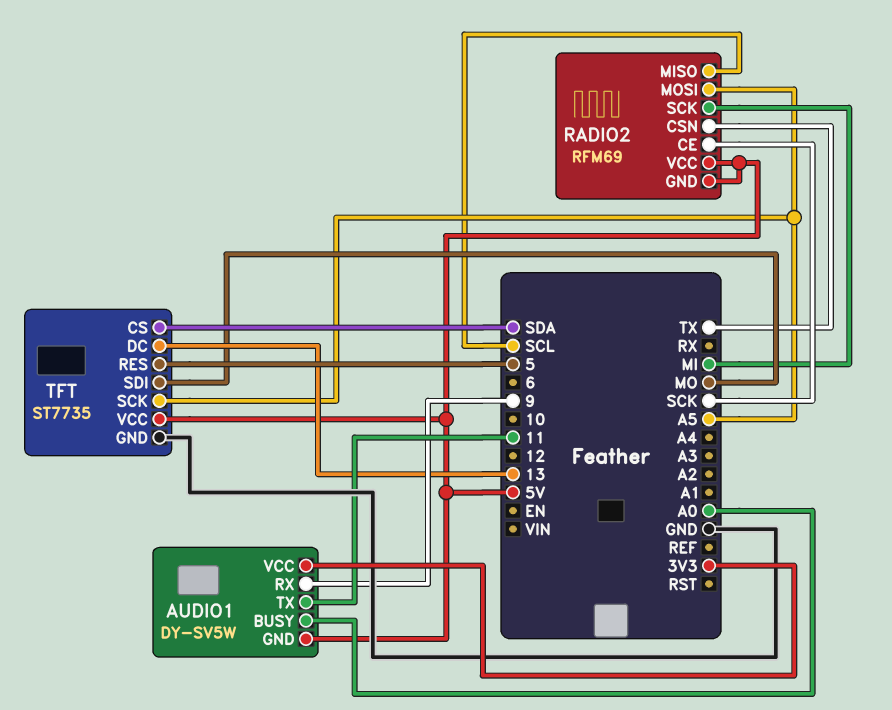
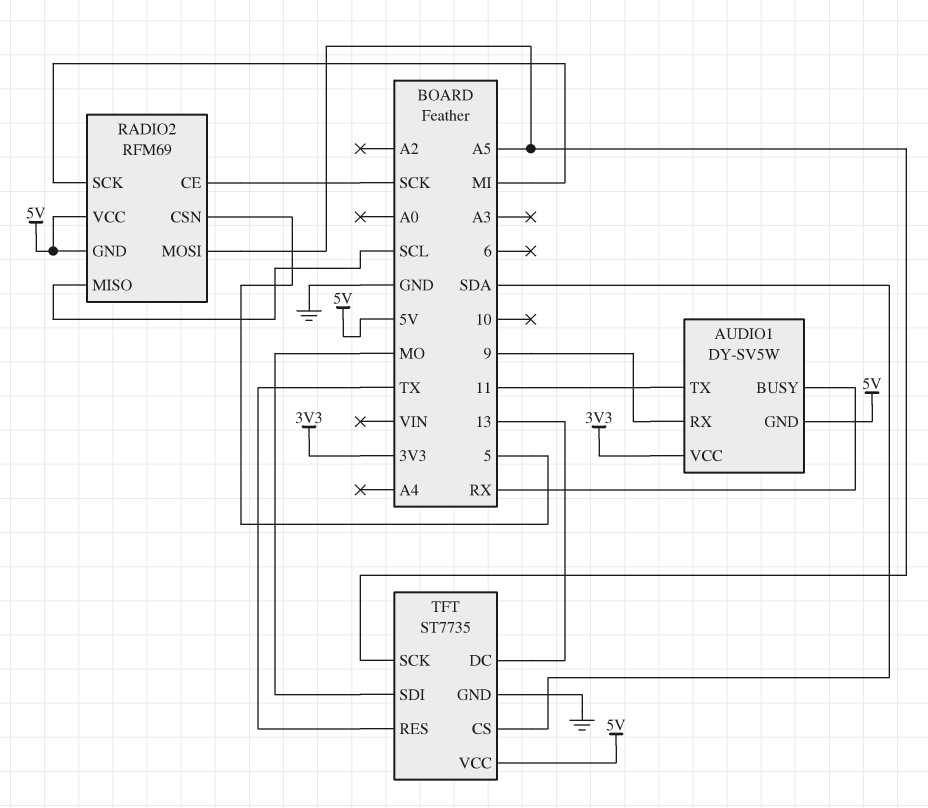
AUDIO1 pin BUSY: A0 -> RX
RADIO2 pin CSN: TX -> 5
TFT pin RES: 5 -> TX

